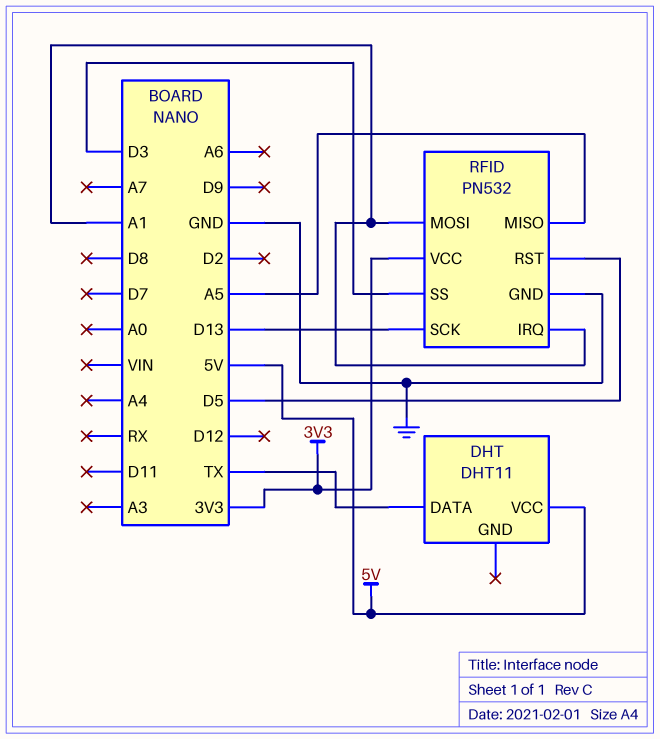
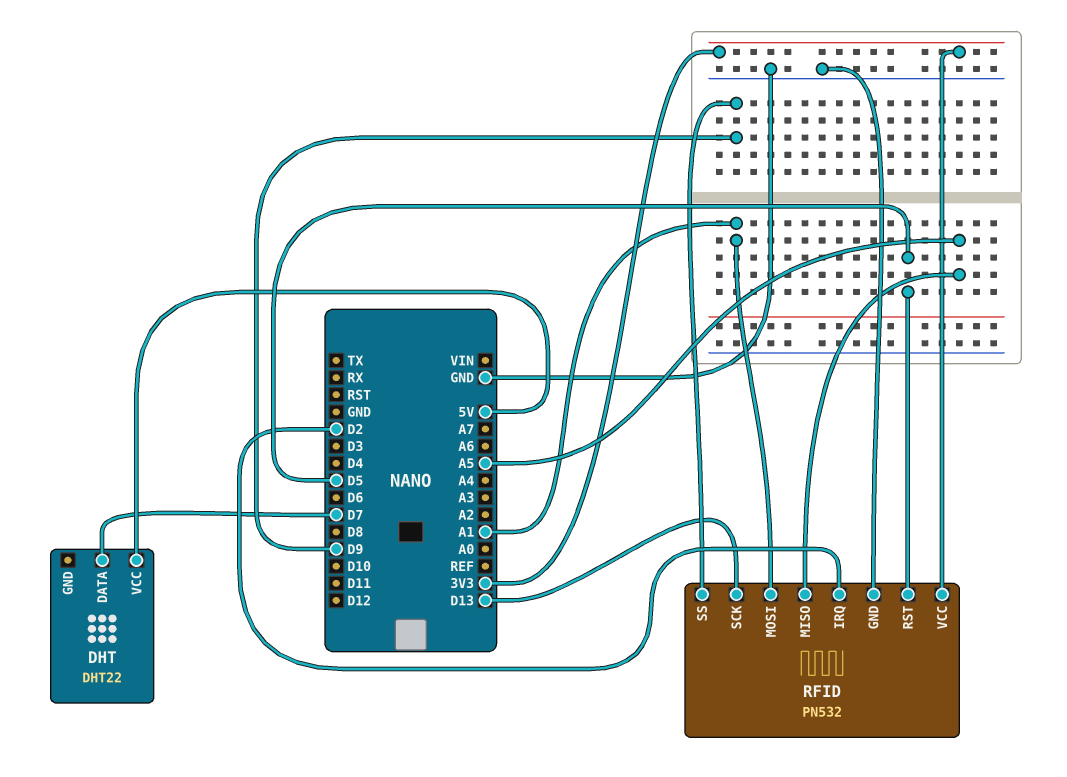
DHT: DHT11 -> DHT22
DHT pin DATA: TX -> D7
RFID pin IRQ: A1 -> D2
RFID pin SS: D3 -> D9

